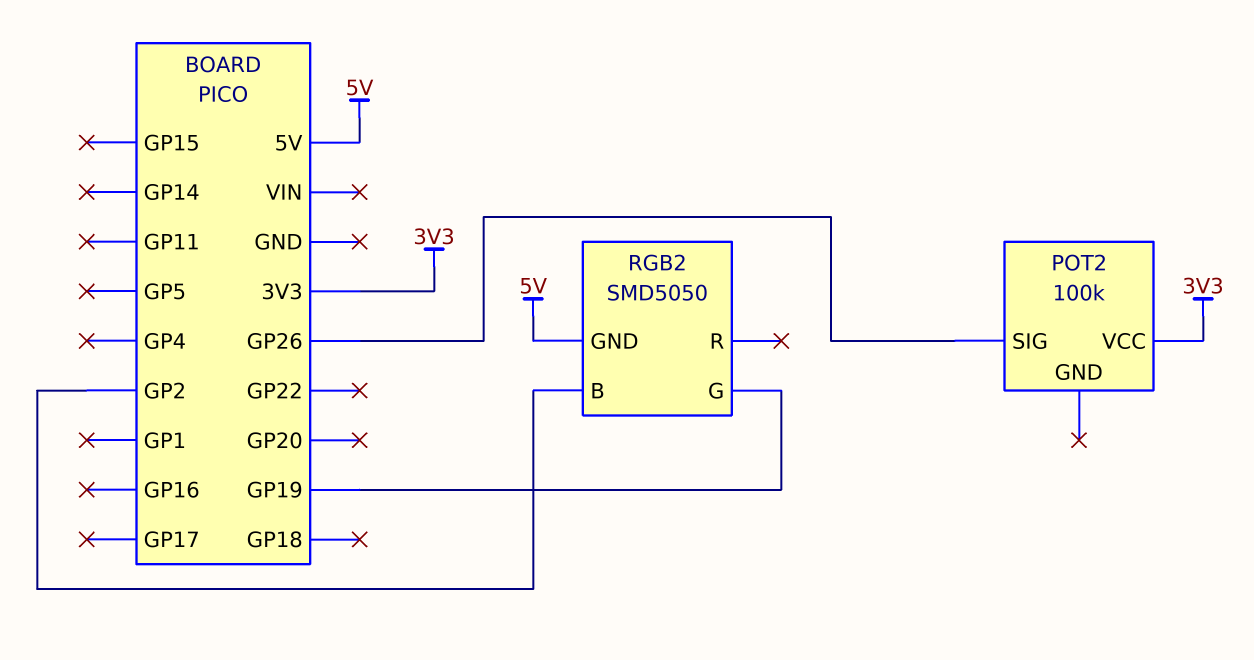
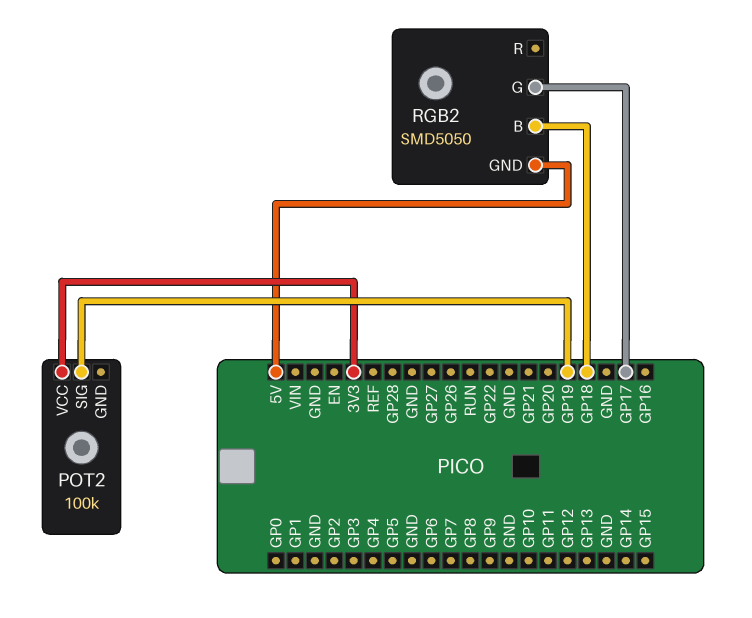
POT2 pin SIG: GP26 -> GP19
RGB2 pin B: GP2 -> GP18
RGB2 pin G: GP19 -> GP17

